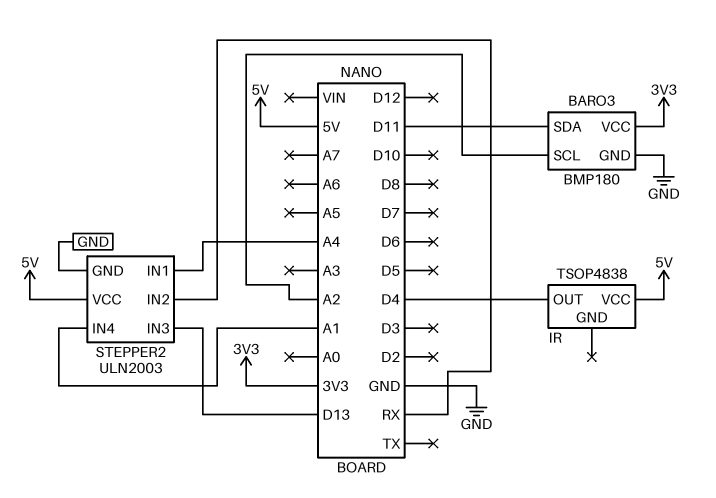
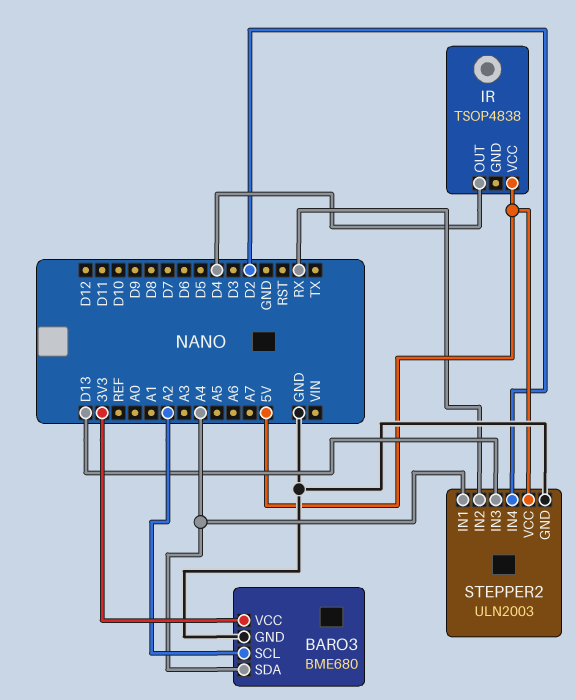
BARO3: BMP180 -> BME680
BARO3 pin SDA: D11 -> A4
STEPPER2 pin IN4: A1 -> D2

